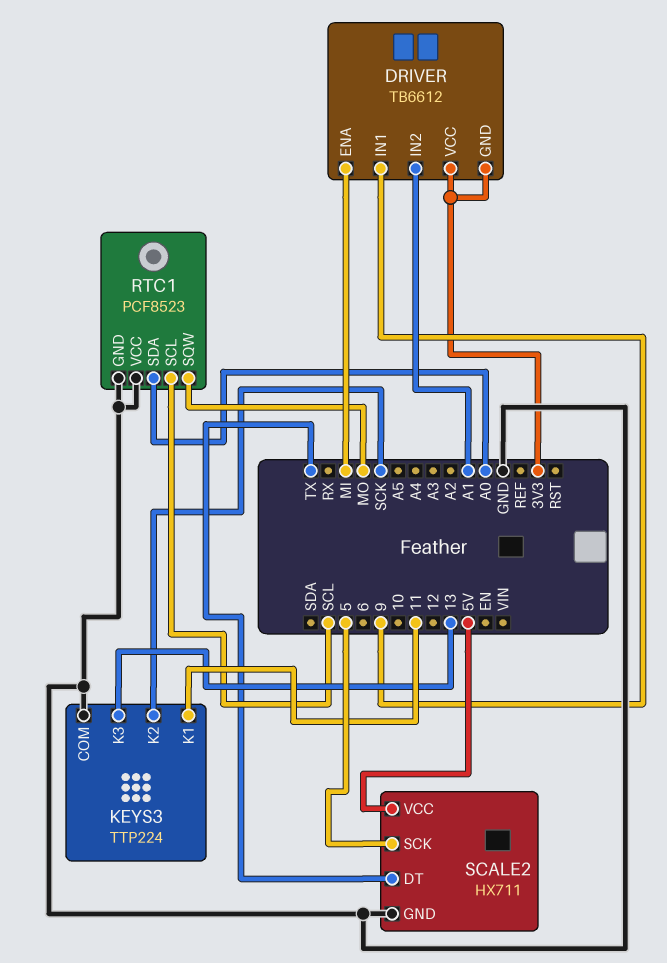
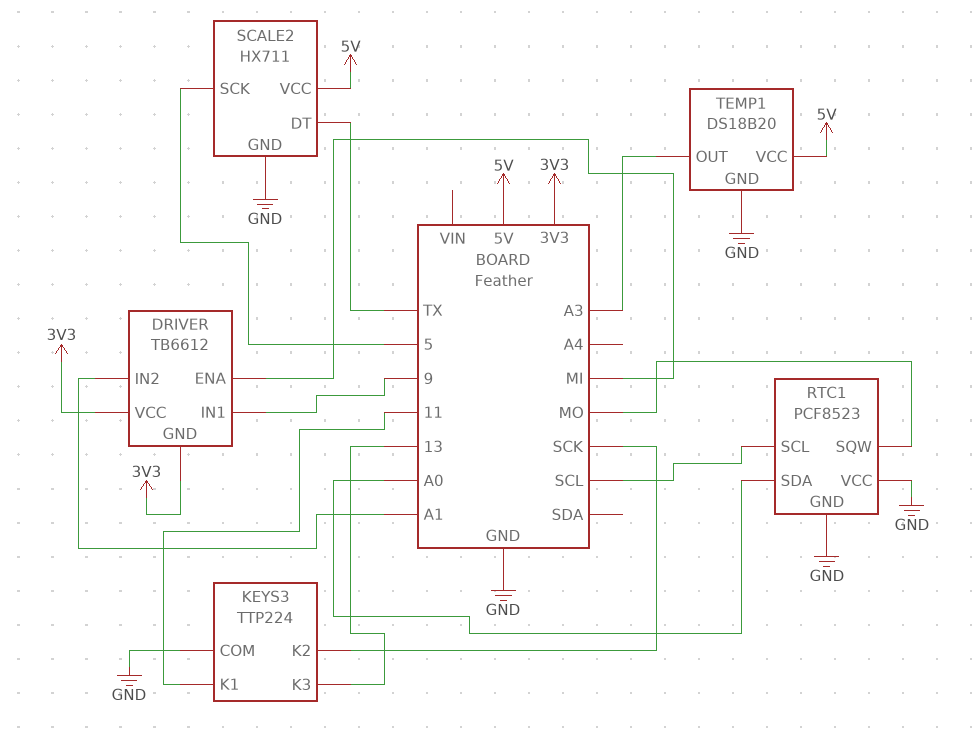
TEMP1: none -> DS18B20
TEMP1 pin GND: none -> GND
TEMP1 pin OUT: none -> A3
TEMP1 pin VCC: none -> 5V

